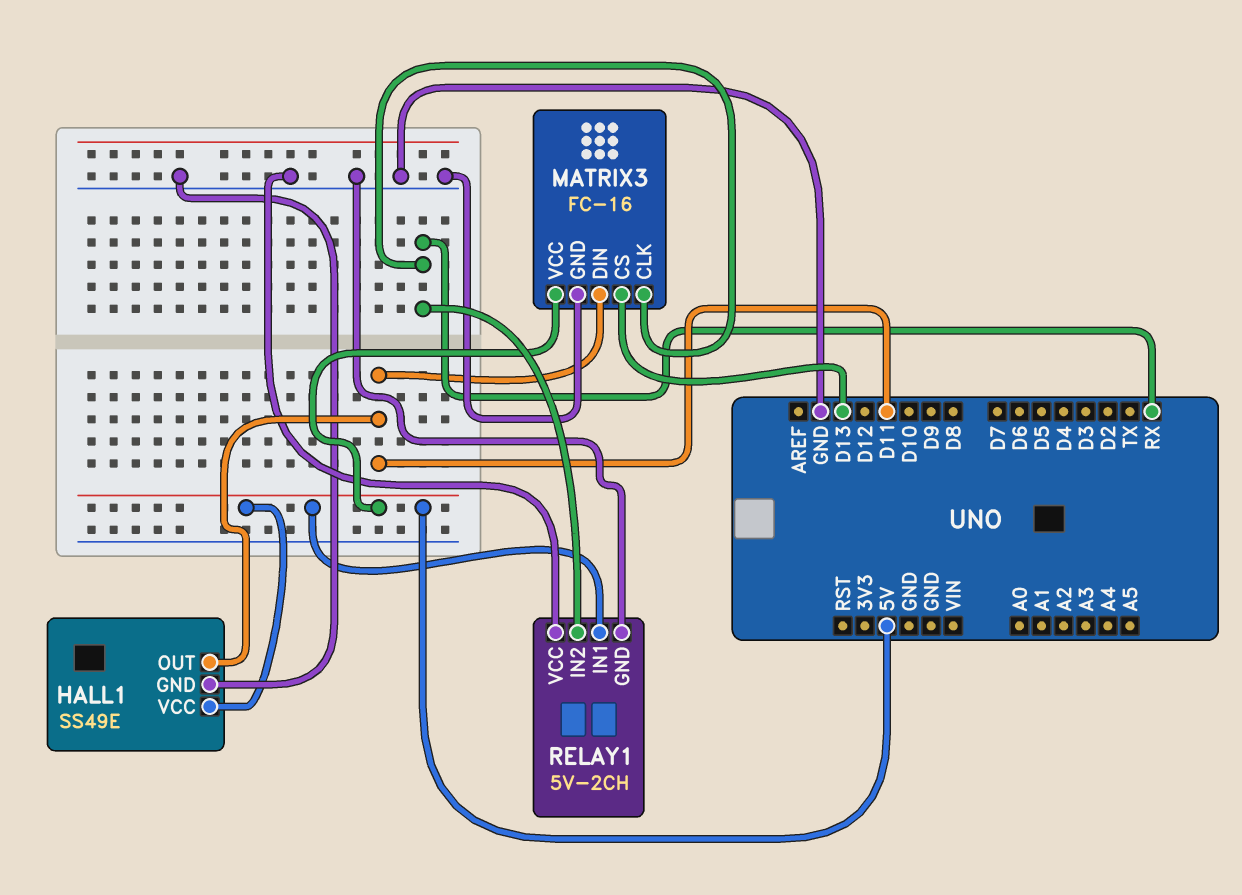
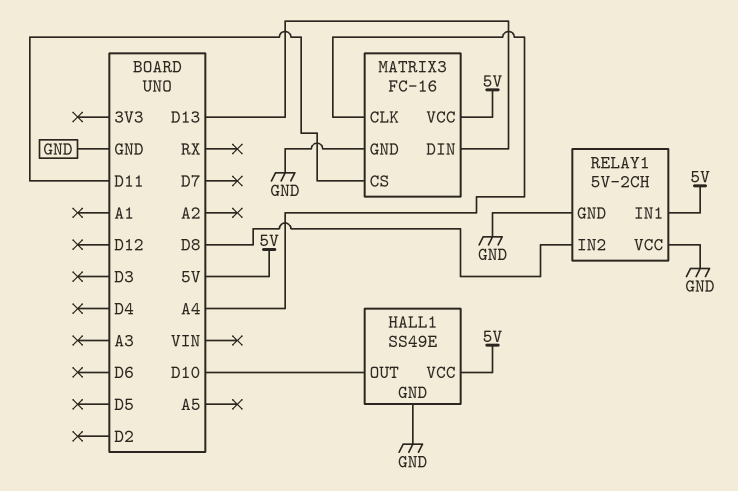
HALL1 pin OUT: D11 -> D10
MATRIX3 pin CLK: RX -> A4
MATRIX3 pin CS: D13 -> D11
MATRIX3 pin DIN: D11 -> D13
RELAY1 pin IN2: RX -> D8

